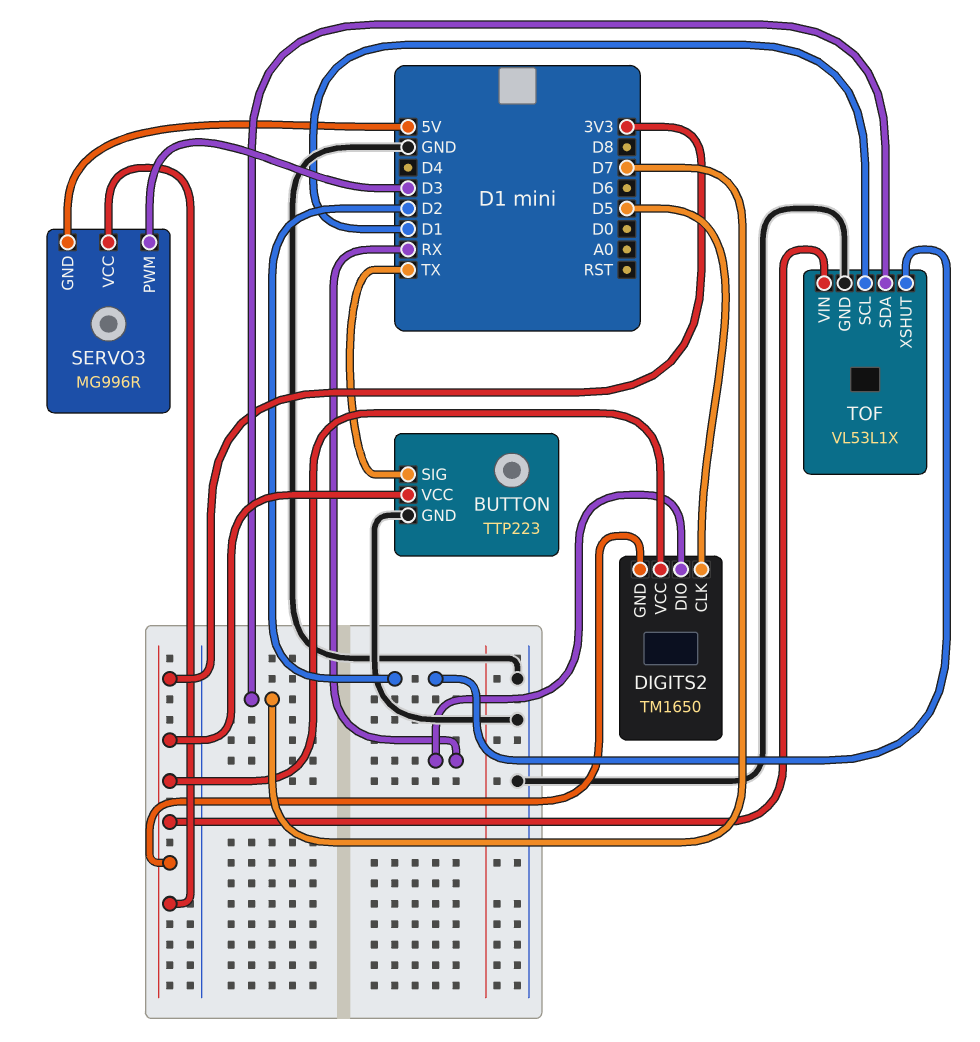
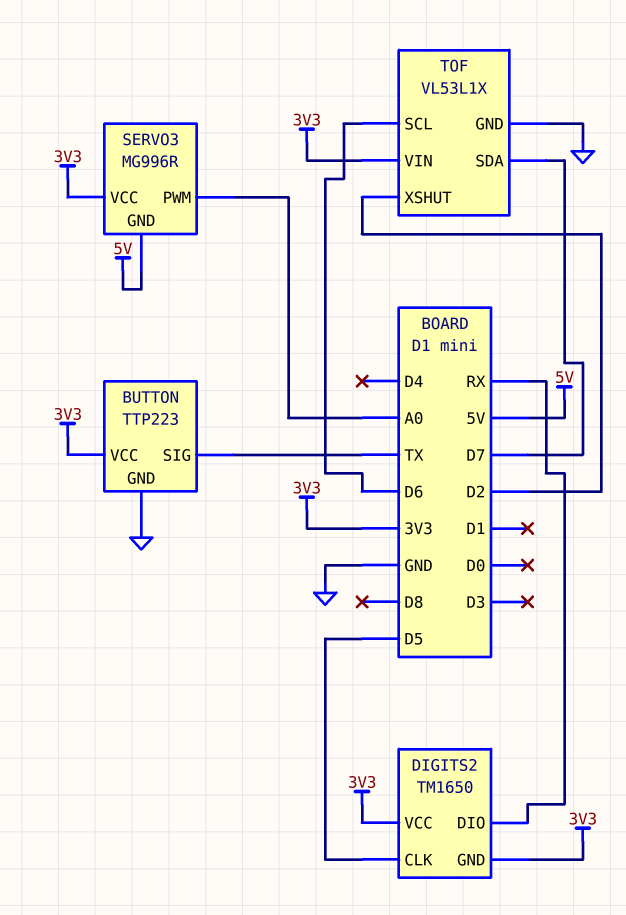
SERVO3 pin PWM: D3 -> A0
TOF pin SCL: D1 -> D6

